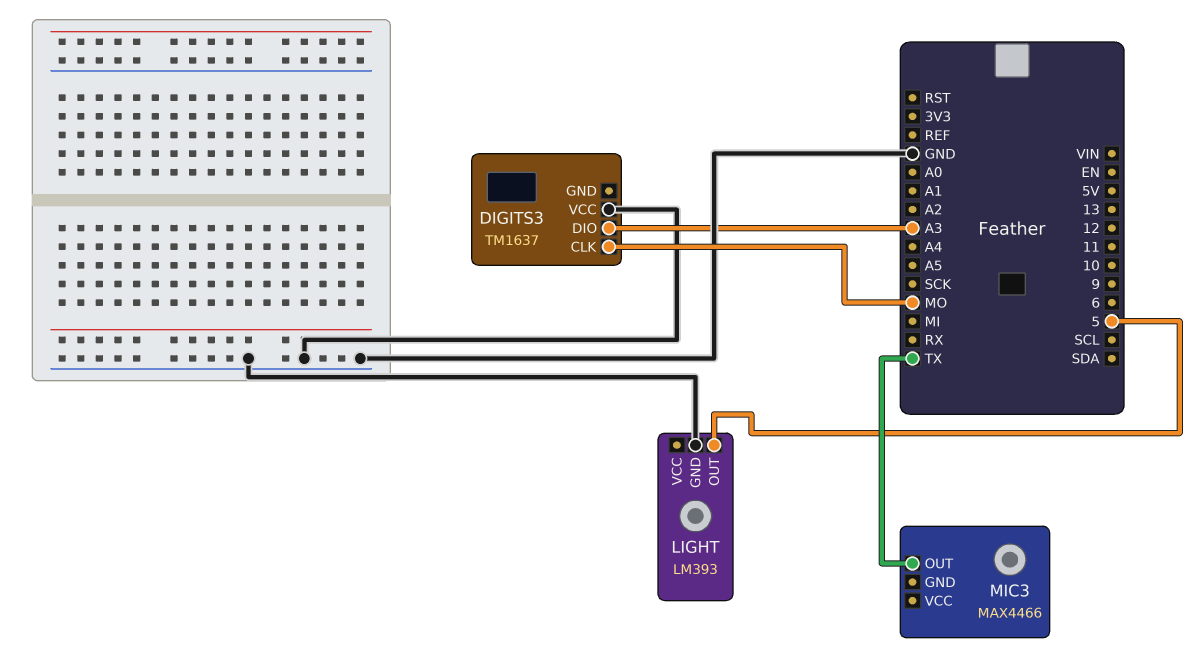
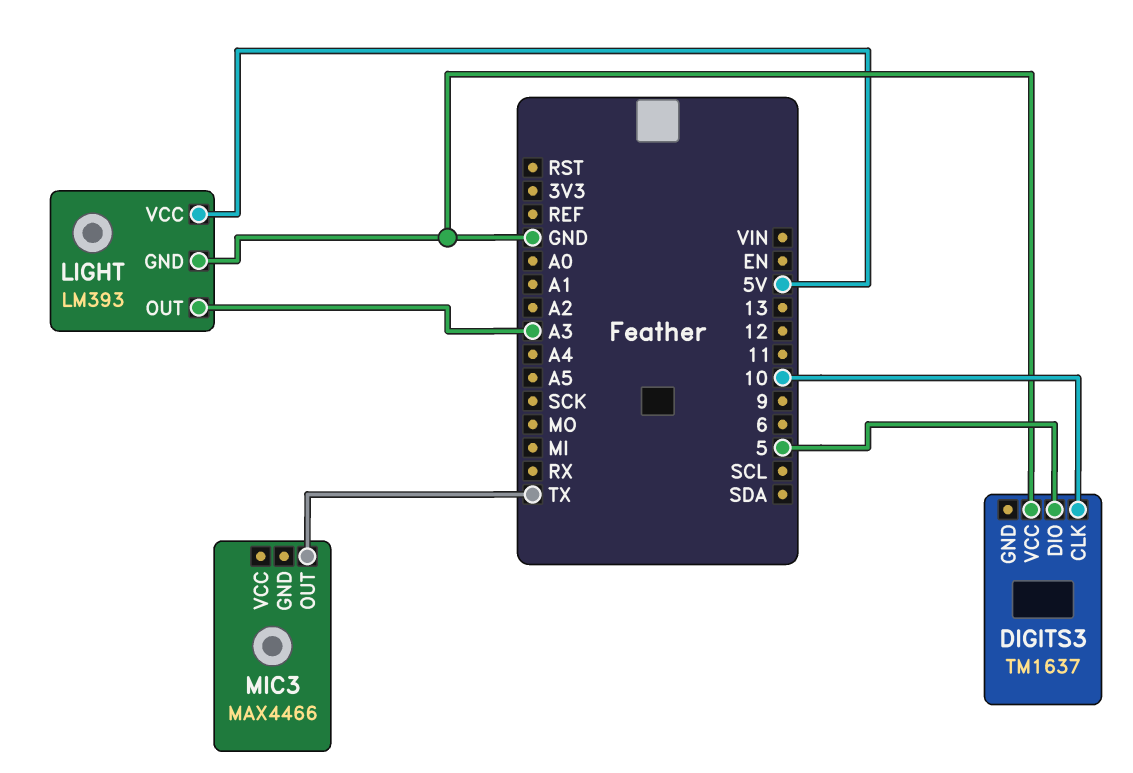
DIGITS3 pin CLK: MO -> 10
DIGITS3 pin DIO: A3 -> 5
LIGHT pin OUT: 5 -> A3
LIGHT pin VCC: none -> 5V

